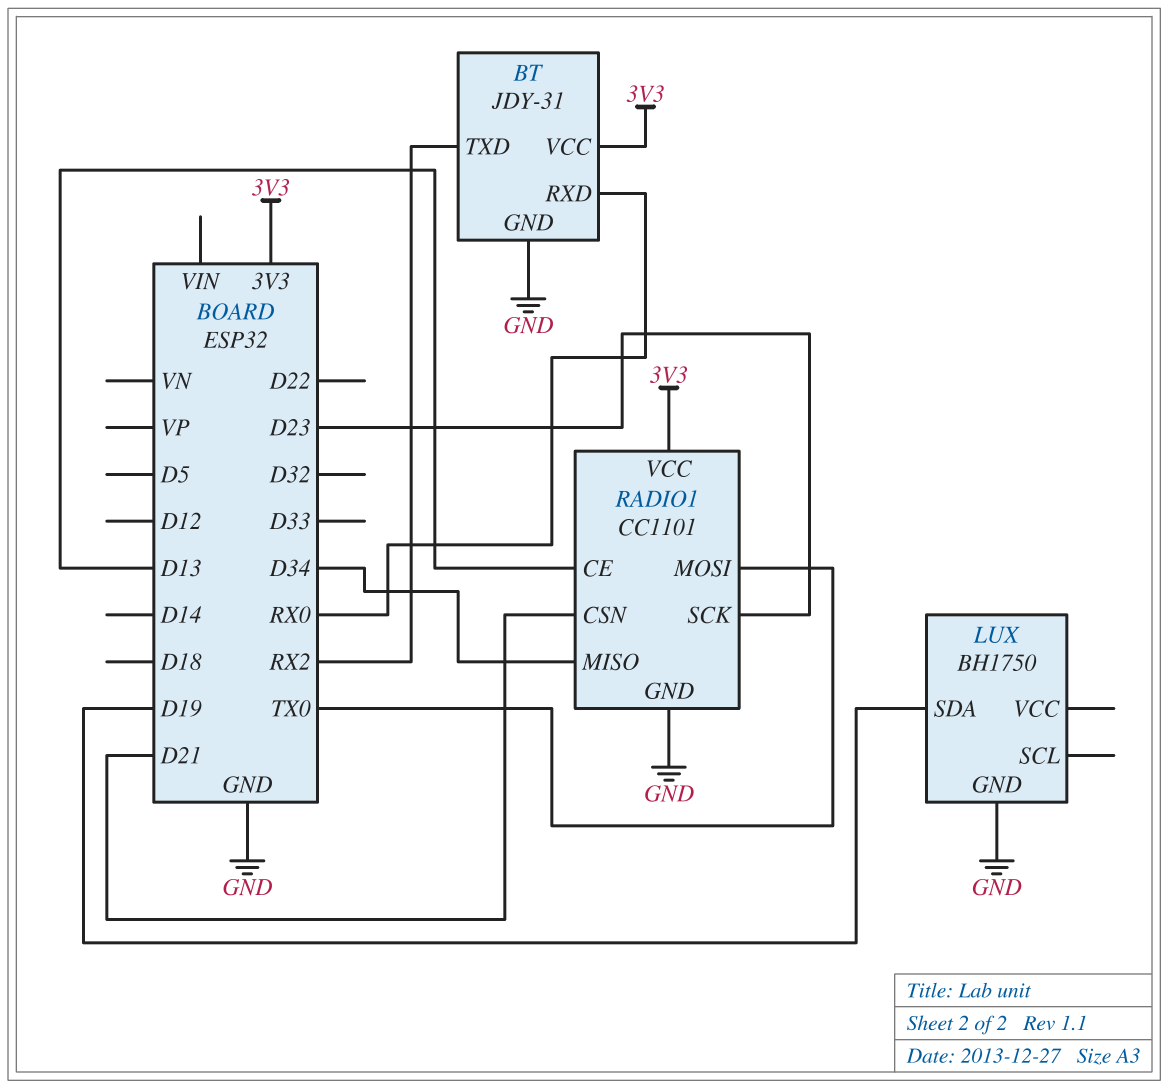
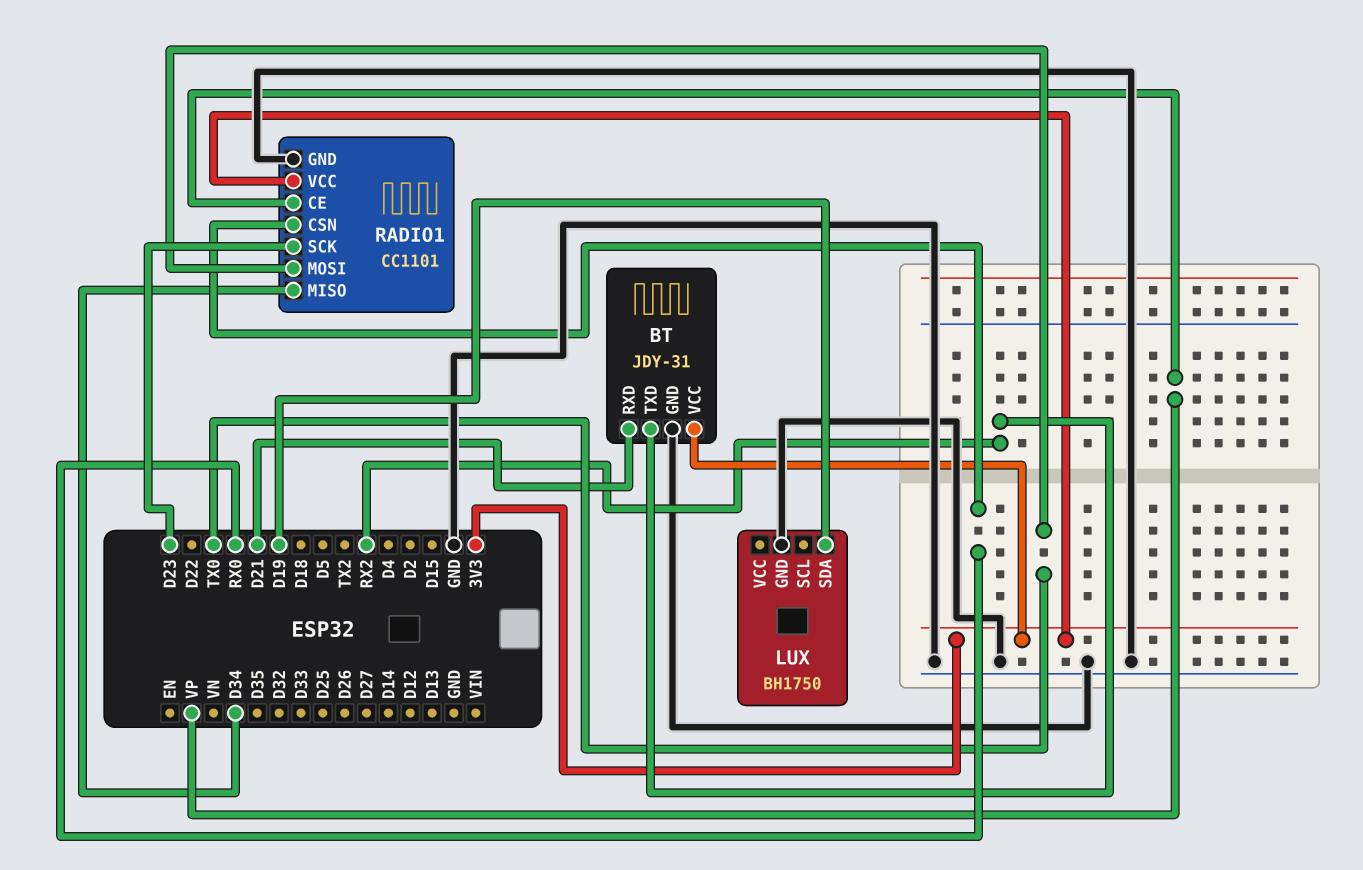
BT pin RXD: RX0 -> D21
RADIO1 pin CE: D13 -> VP
RADIO1 pin CSN: D21 -> RX0

